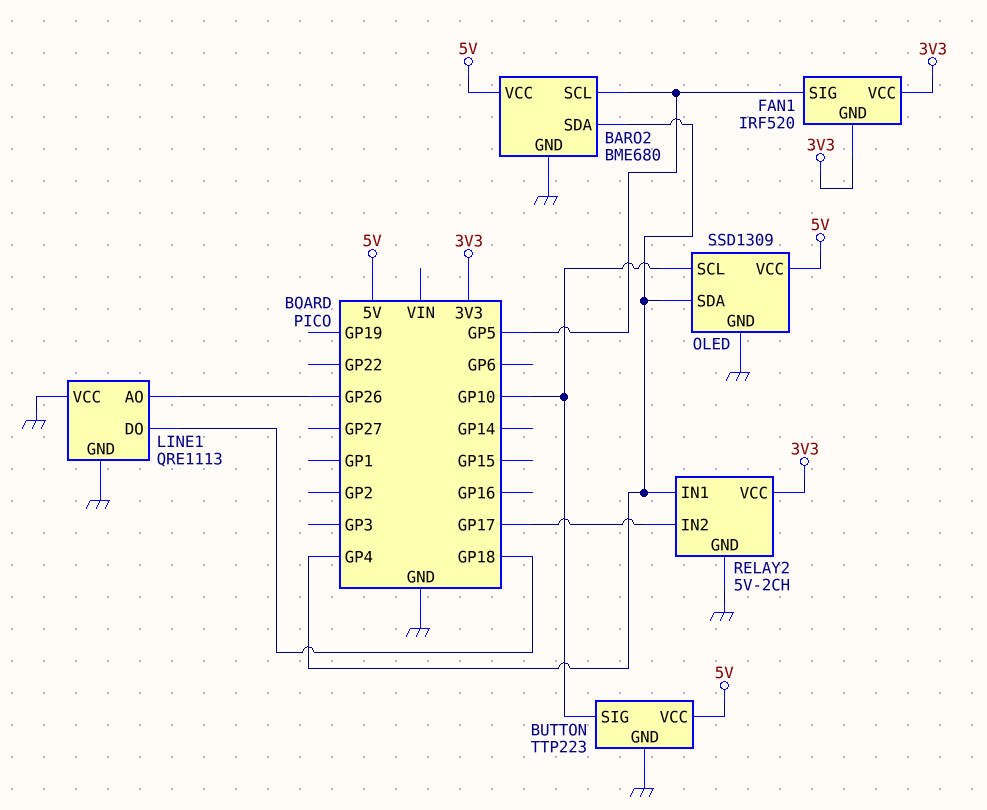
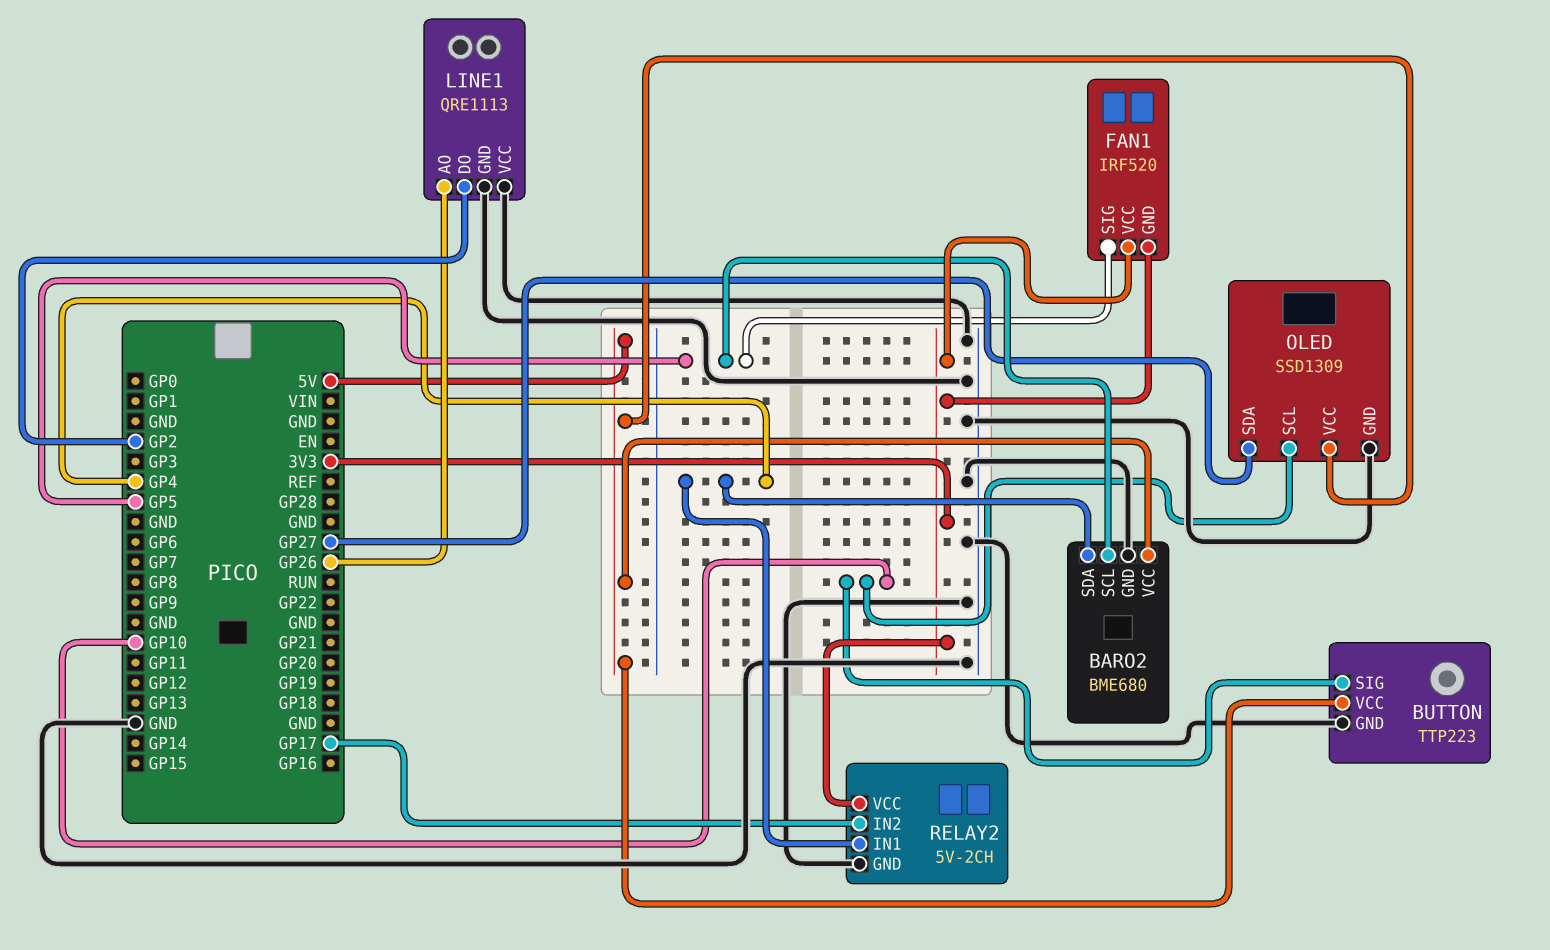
LINE1 pin DO: GP18 -> GP2
OLED pin SDA: GP4 -> GP27

